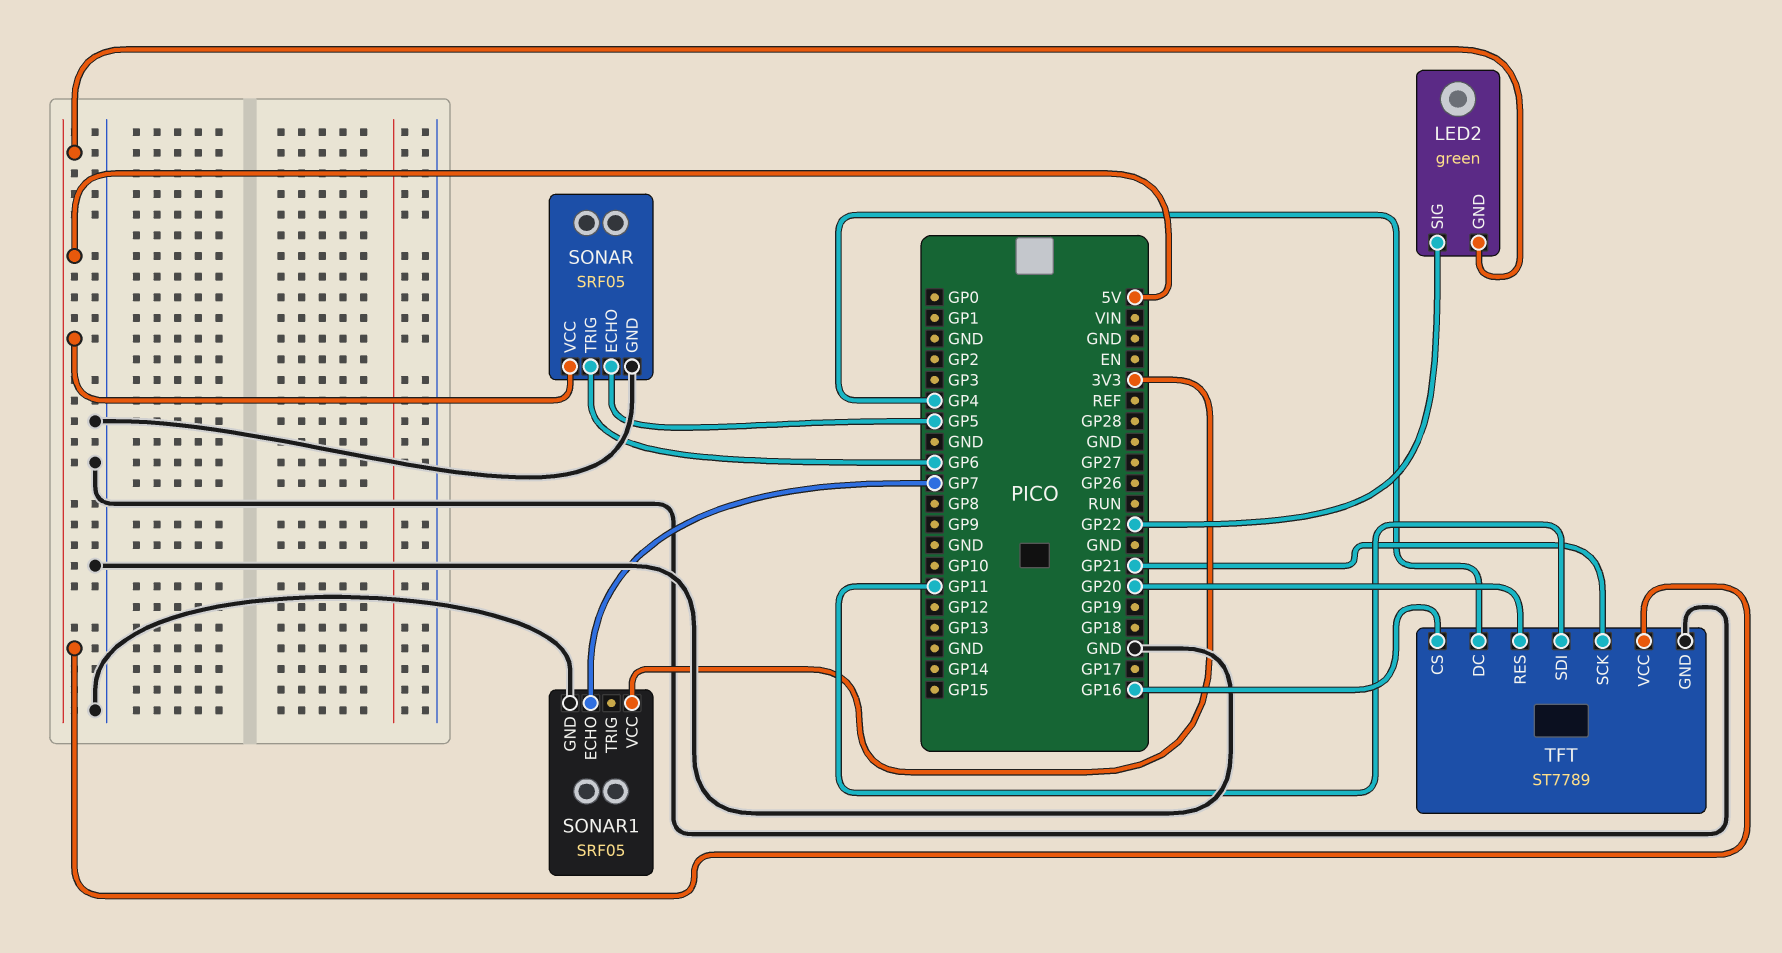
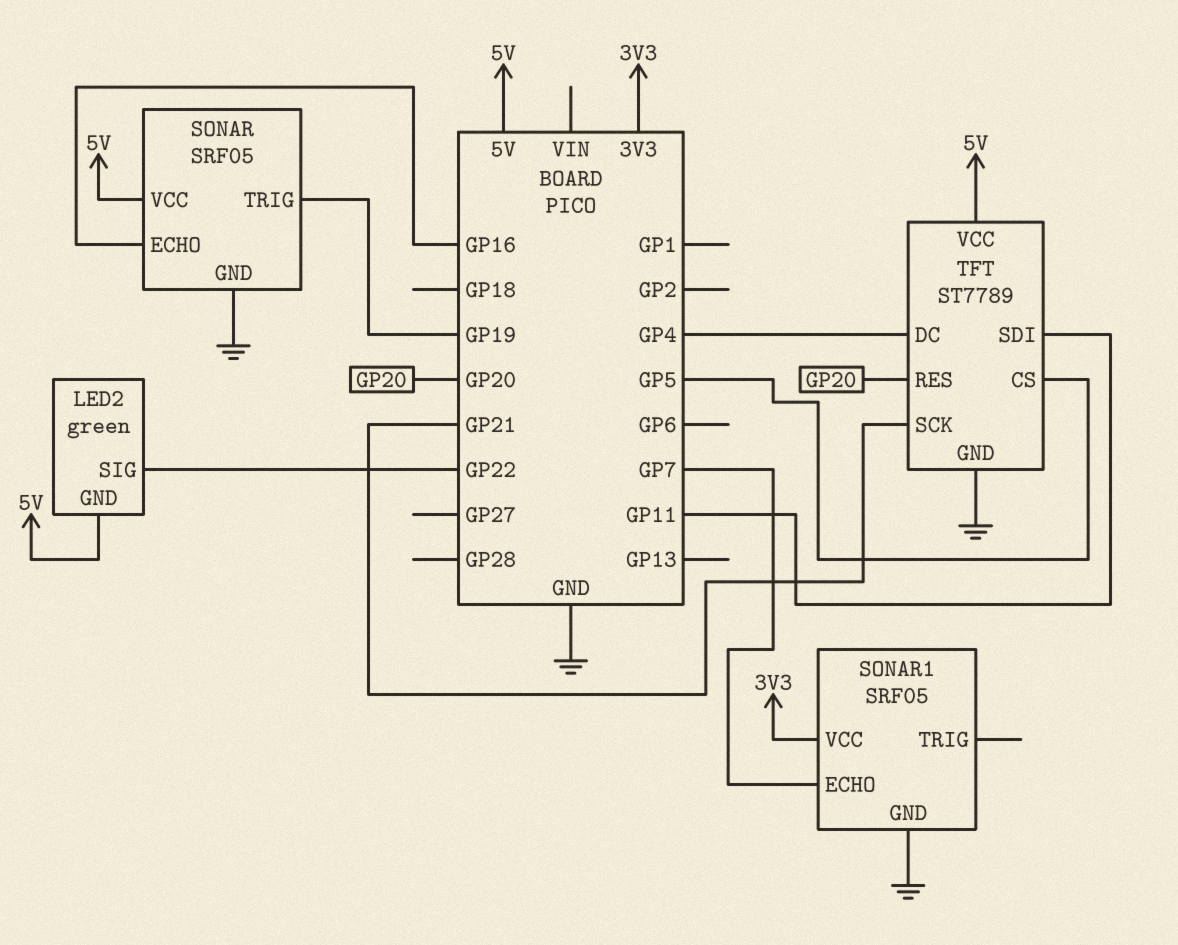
SONAR pin ECHO: GP5 -> GP16
SONAR pin TRIG: GP6 -> GP19
TFT pin CS: GP16 -> GP5

